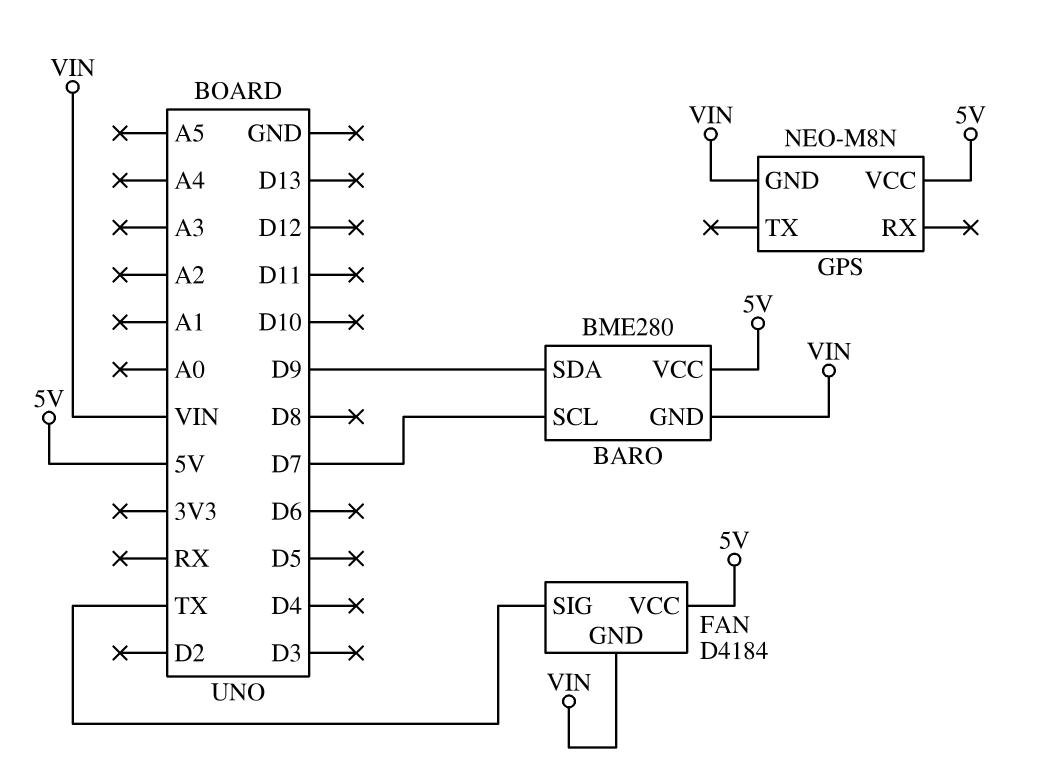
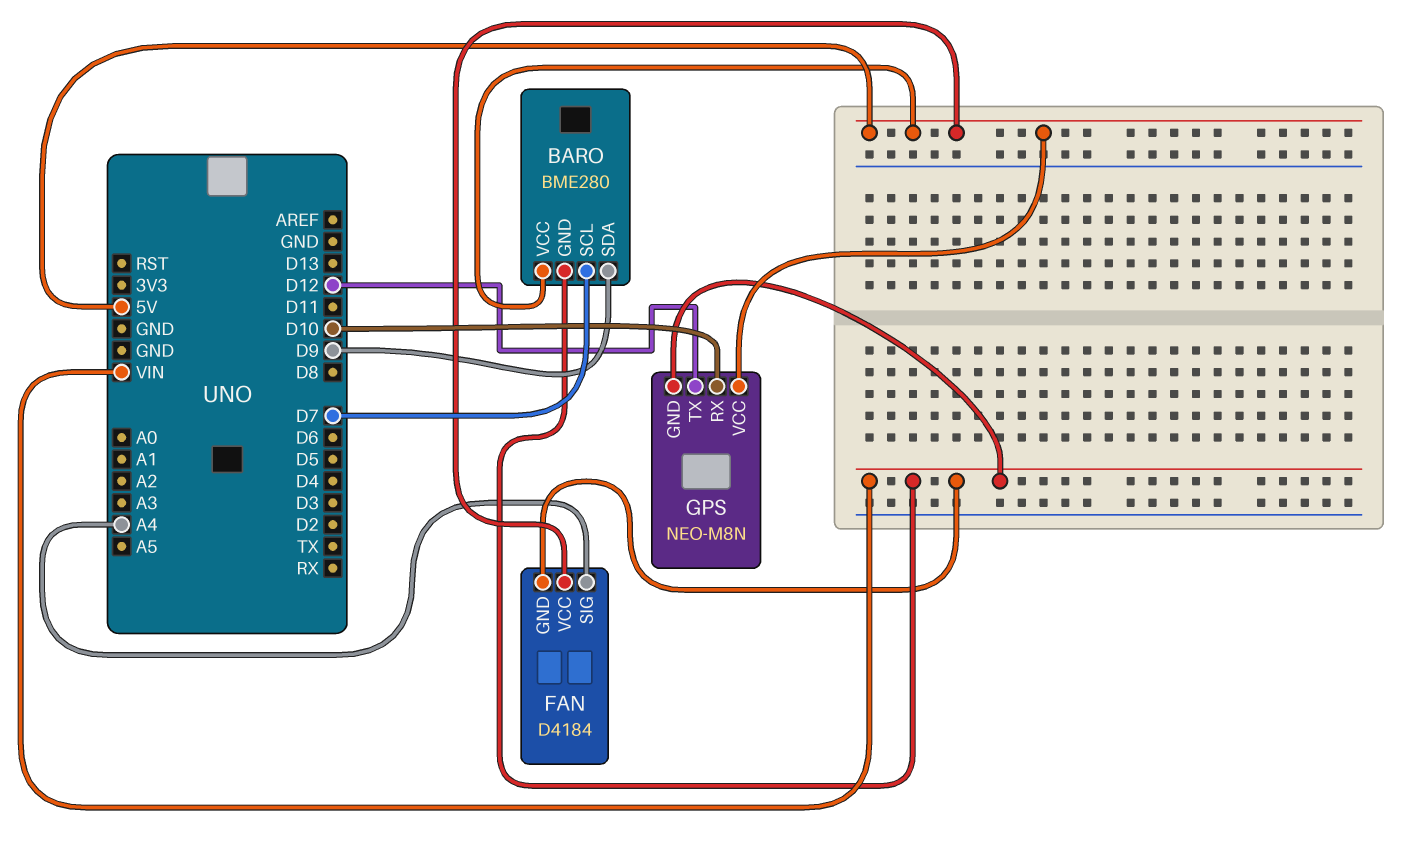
FAN pin SIG: TX -> A4
GPS pin RX: none -> D10
GPS pin TX: none -> D12

